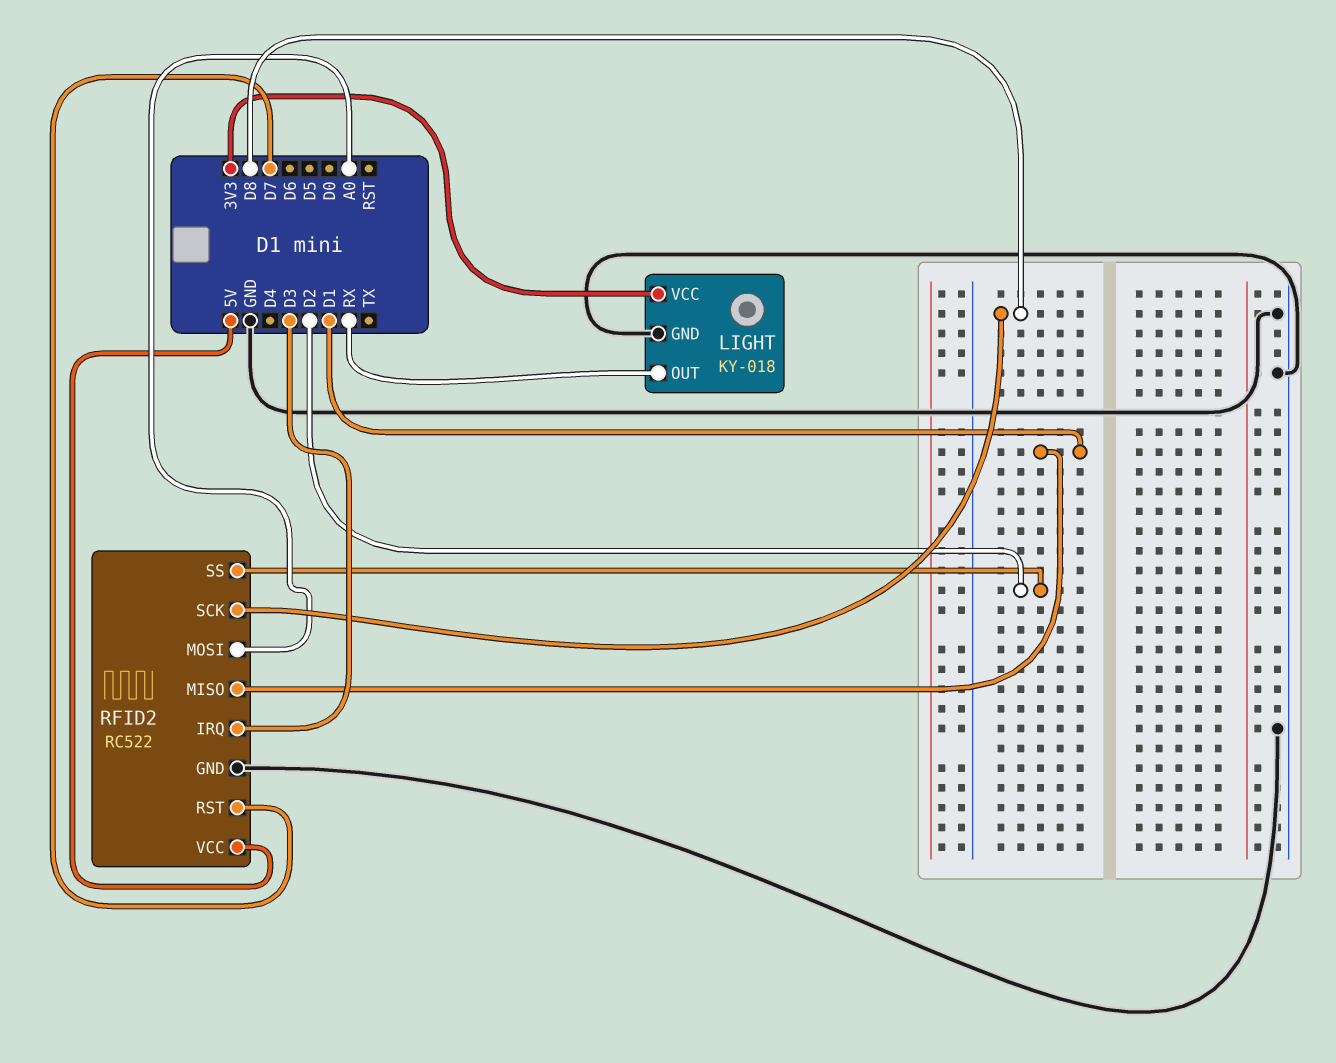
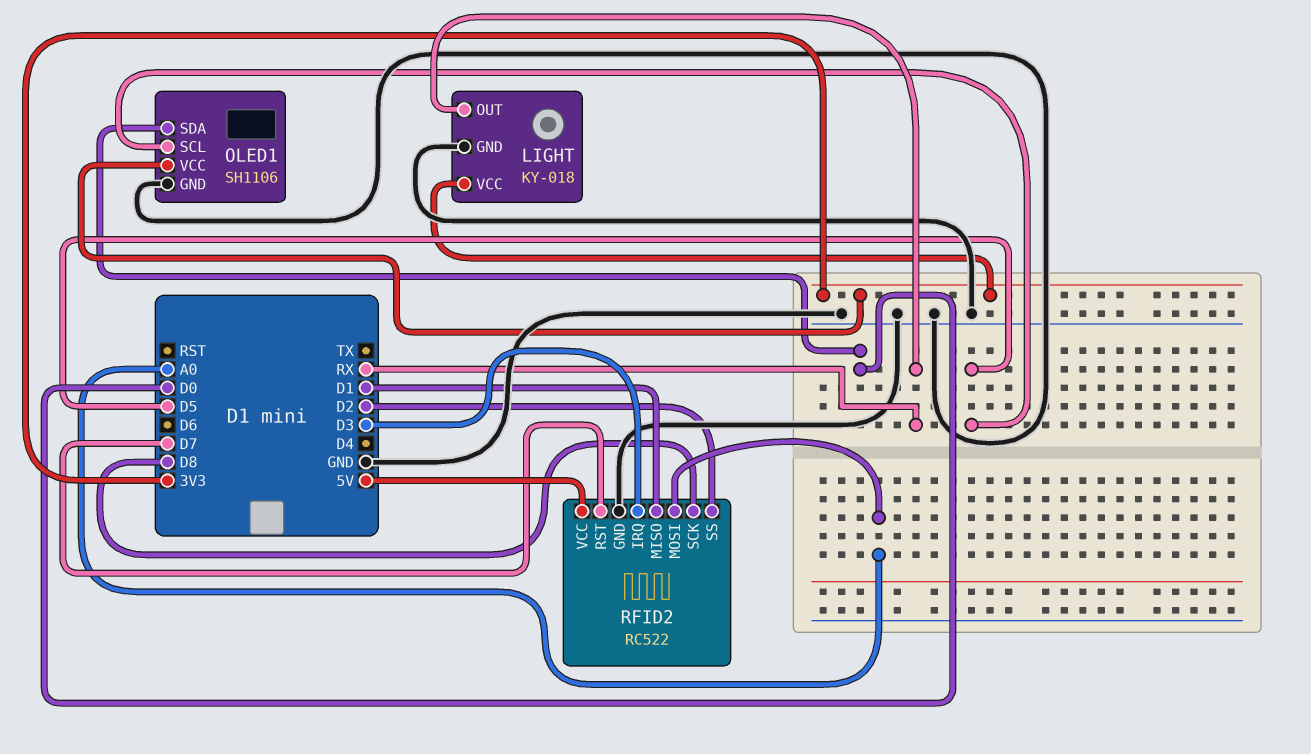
OLED1: none -> SH1106
OLED1 pin GND: none -> GND
OLED1 pin SCL: none -> D5
OLED1 pin SDA: none -> D0
OLED1 pin VCC: none -> 3V3

